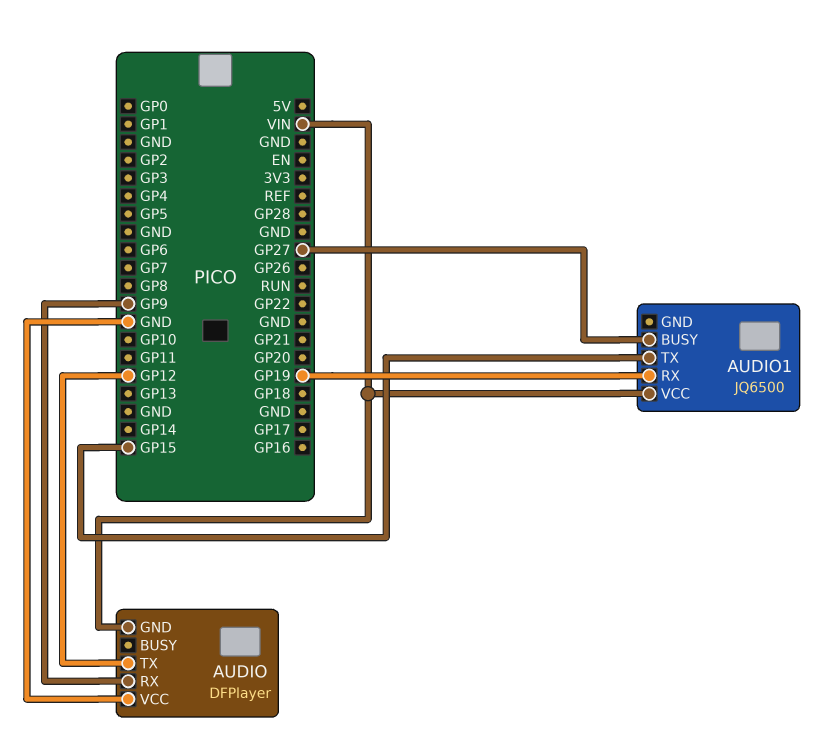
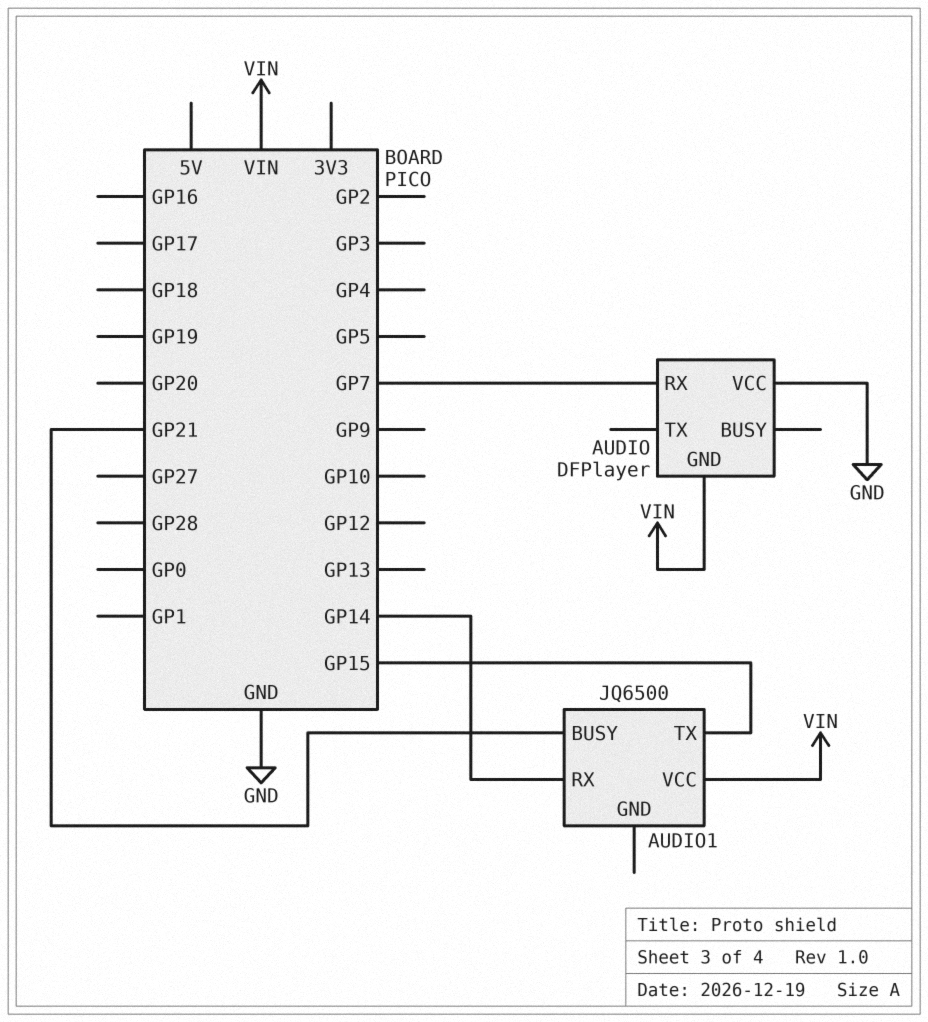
AUDIO pin RX: GP9 -> GP7
AUDIO pin TX: GP12 -> none
AUDIO1 pin BUSY: GP27 -> GP21
AUDIO1 pin RX: GP19 -> GP14

